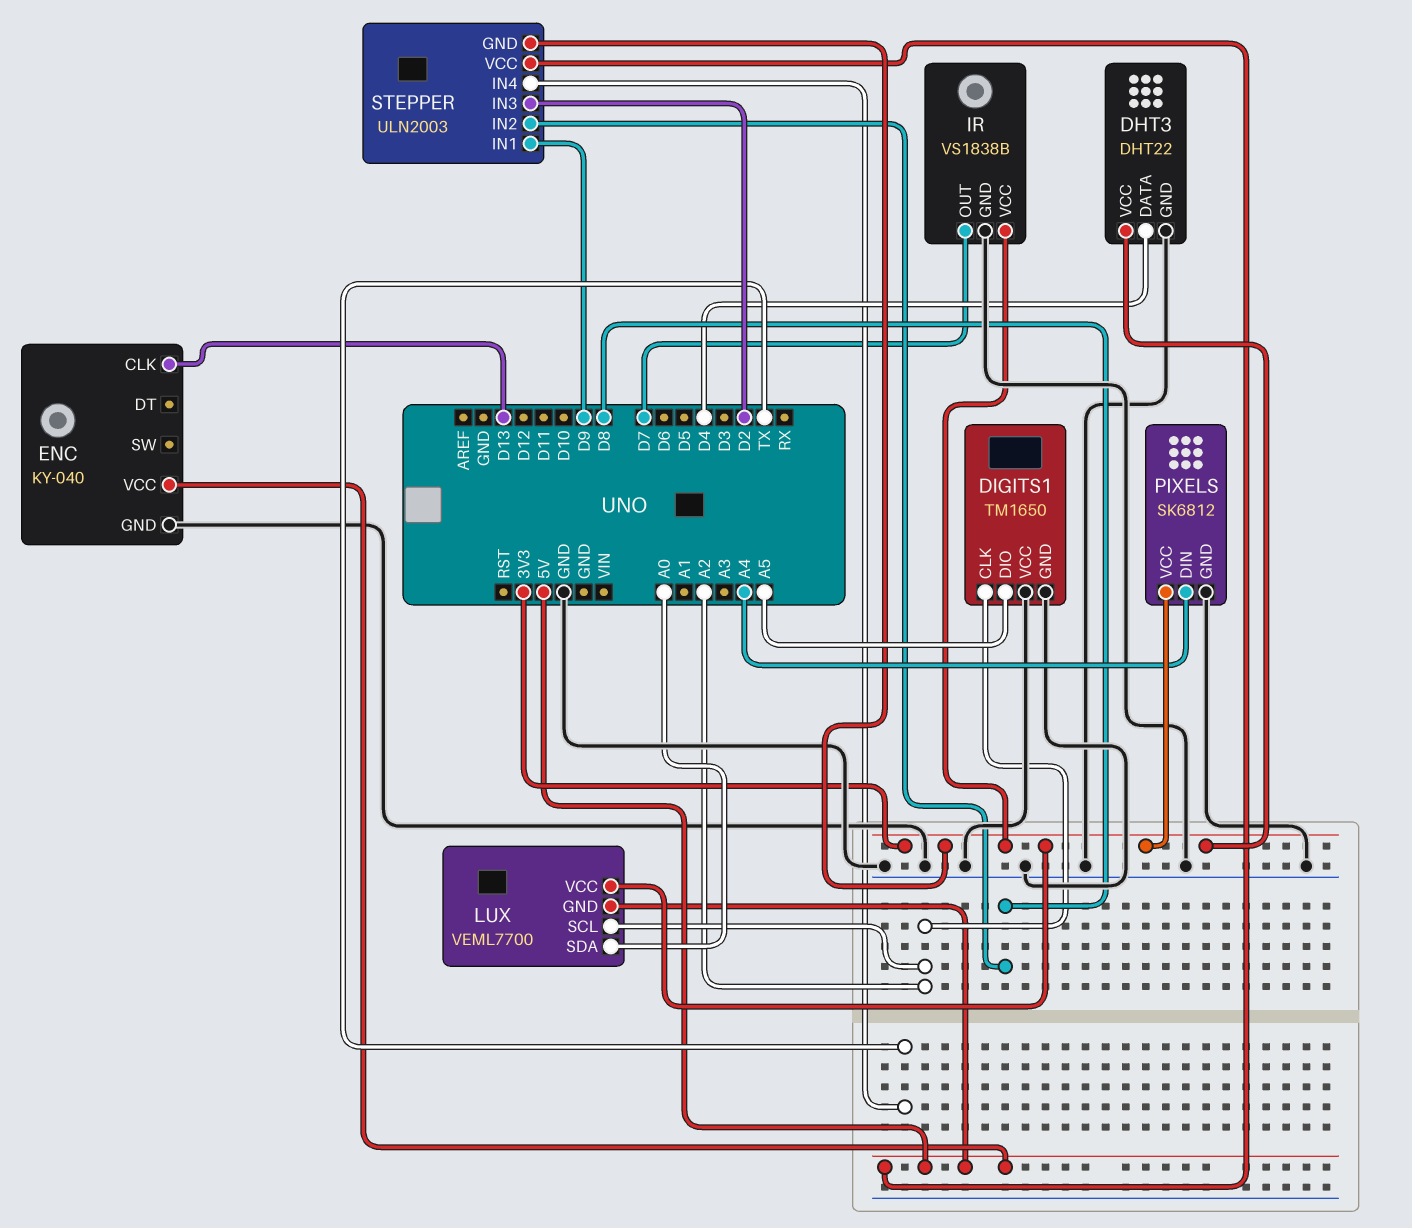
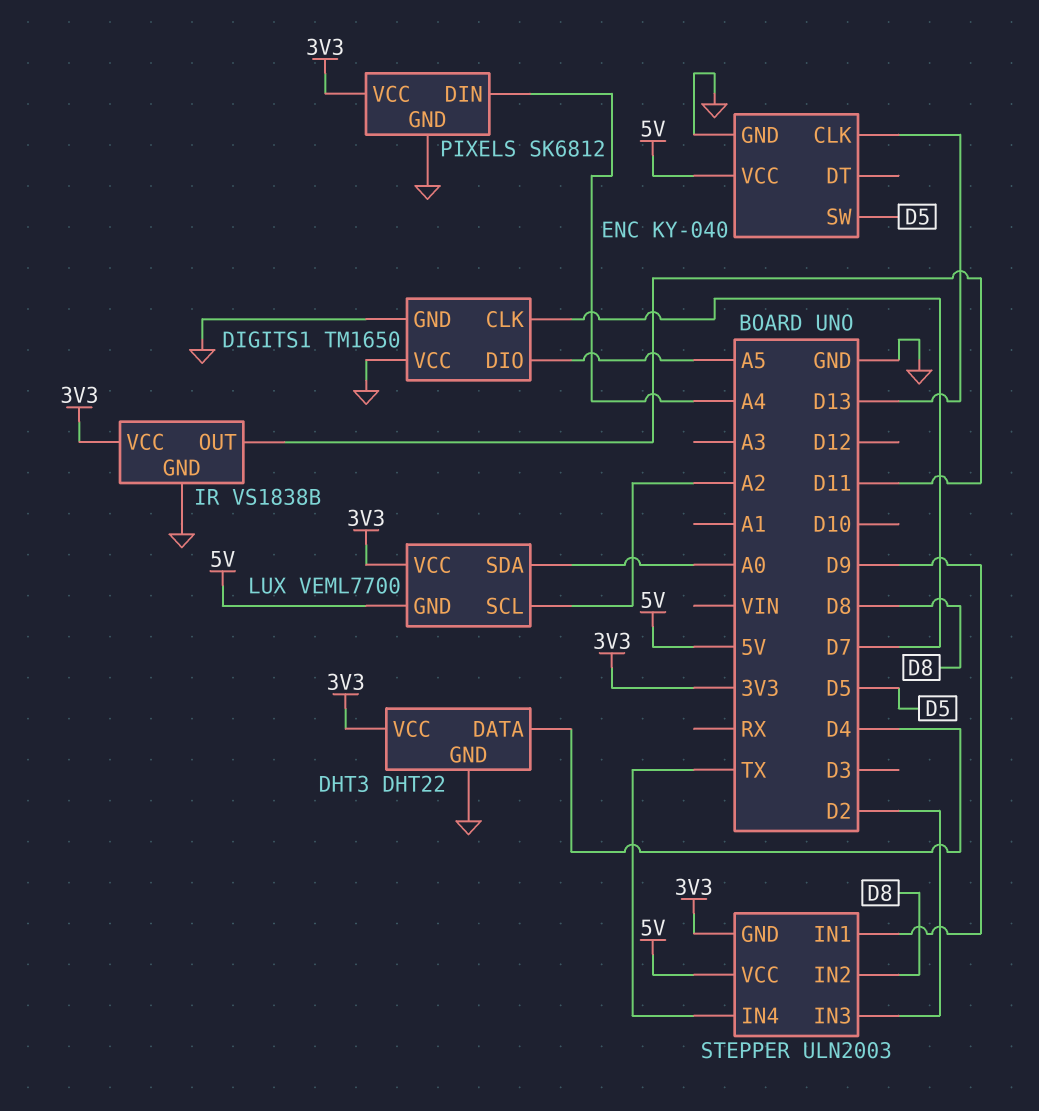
DIGITS1 pin CLK: A2 -> D7
ENC pin SW: none -> D5
IR pin OUT: D7 -> D11

